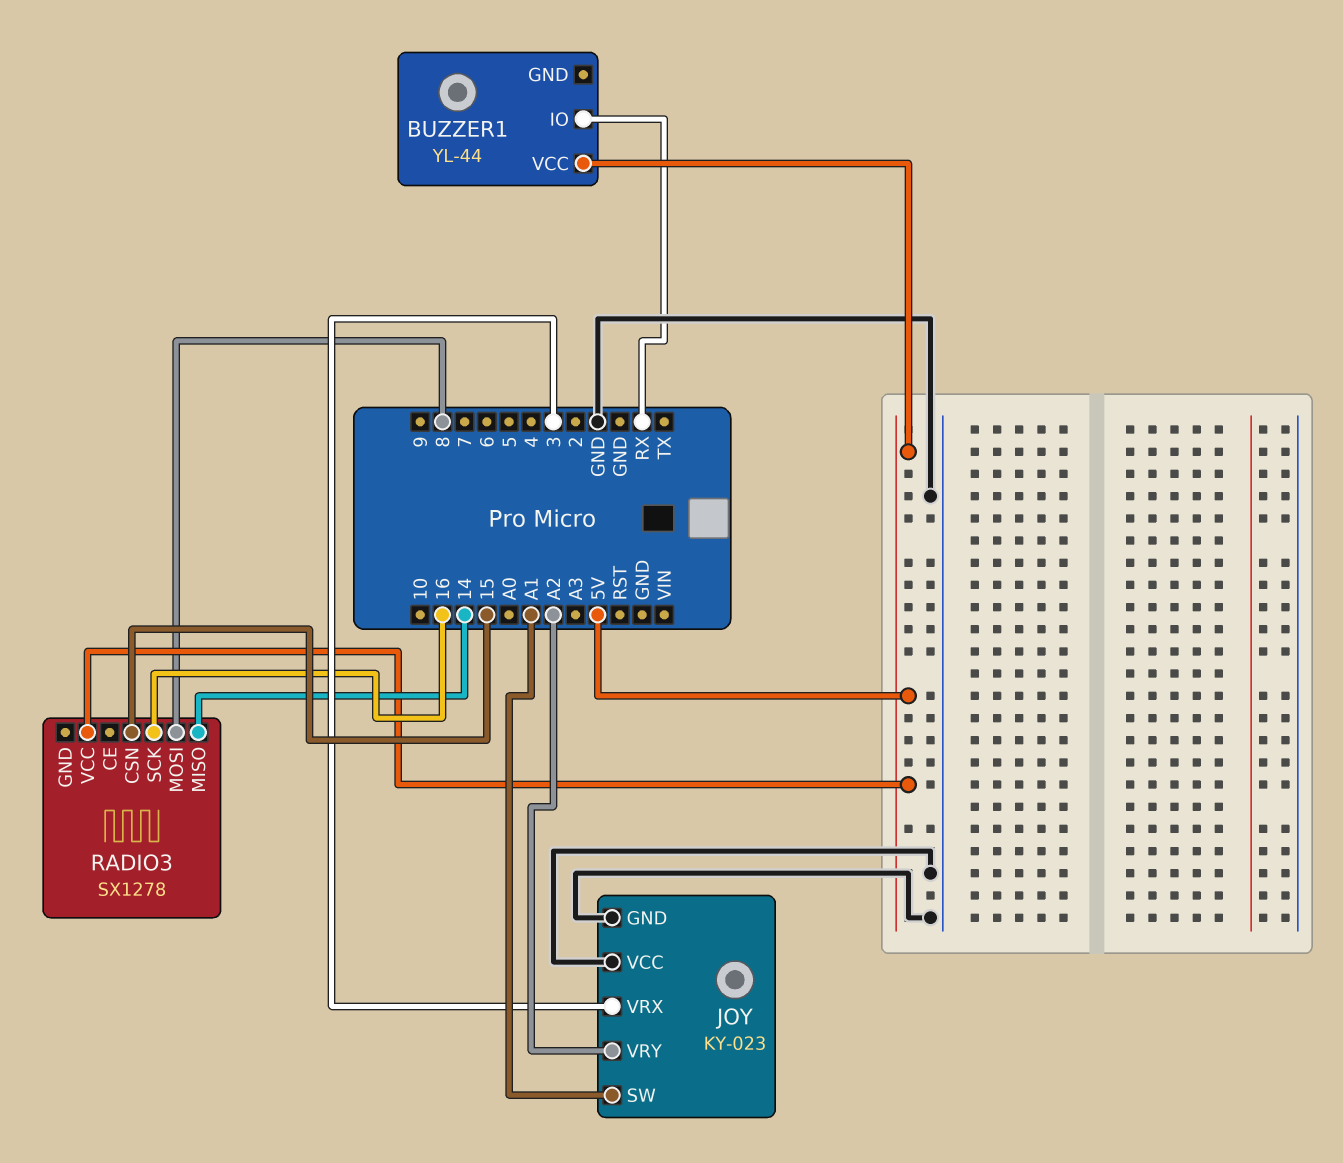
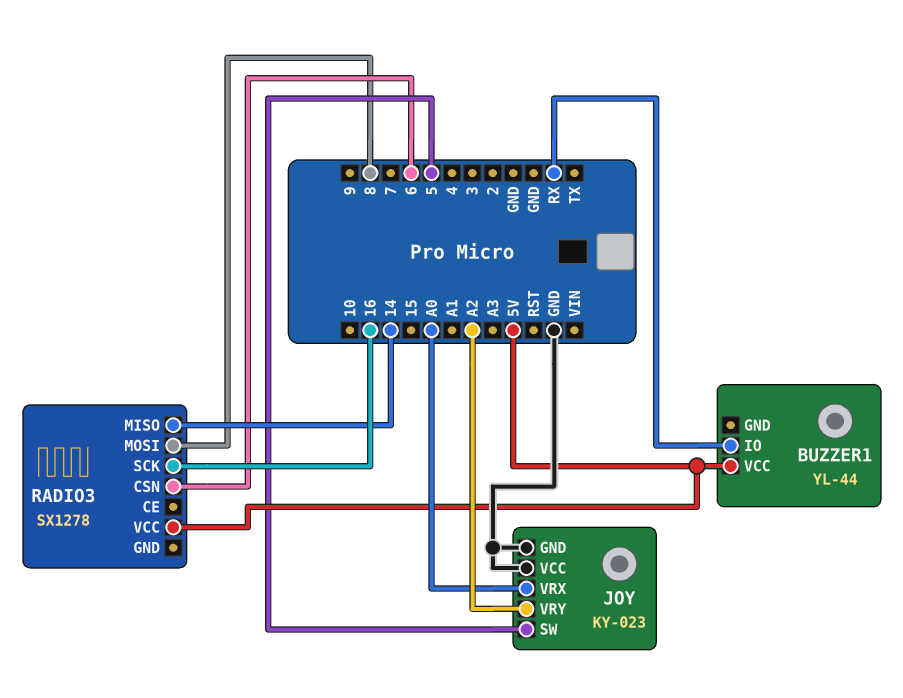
JOY pin SW: A1 -> 5
JOY pin VRX: 3 -> A0
RADIO3 pin CSN: 15 -> 6

